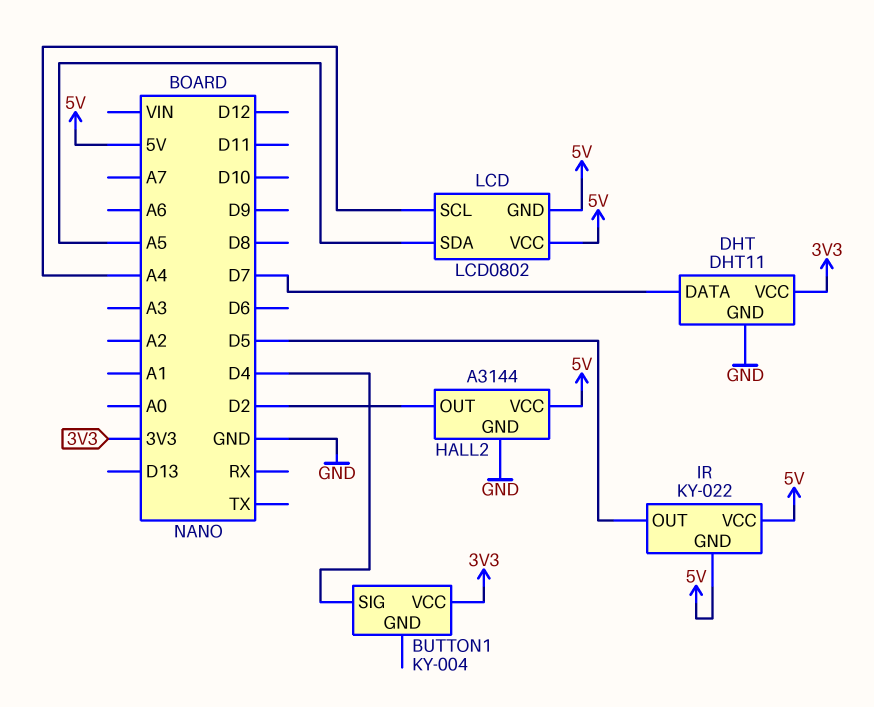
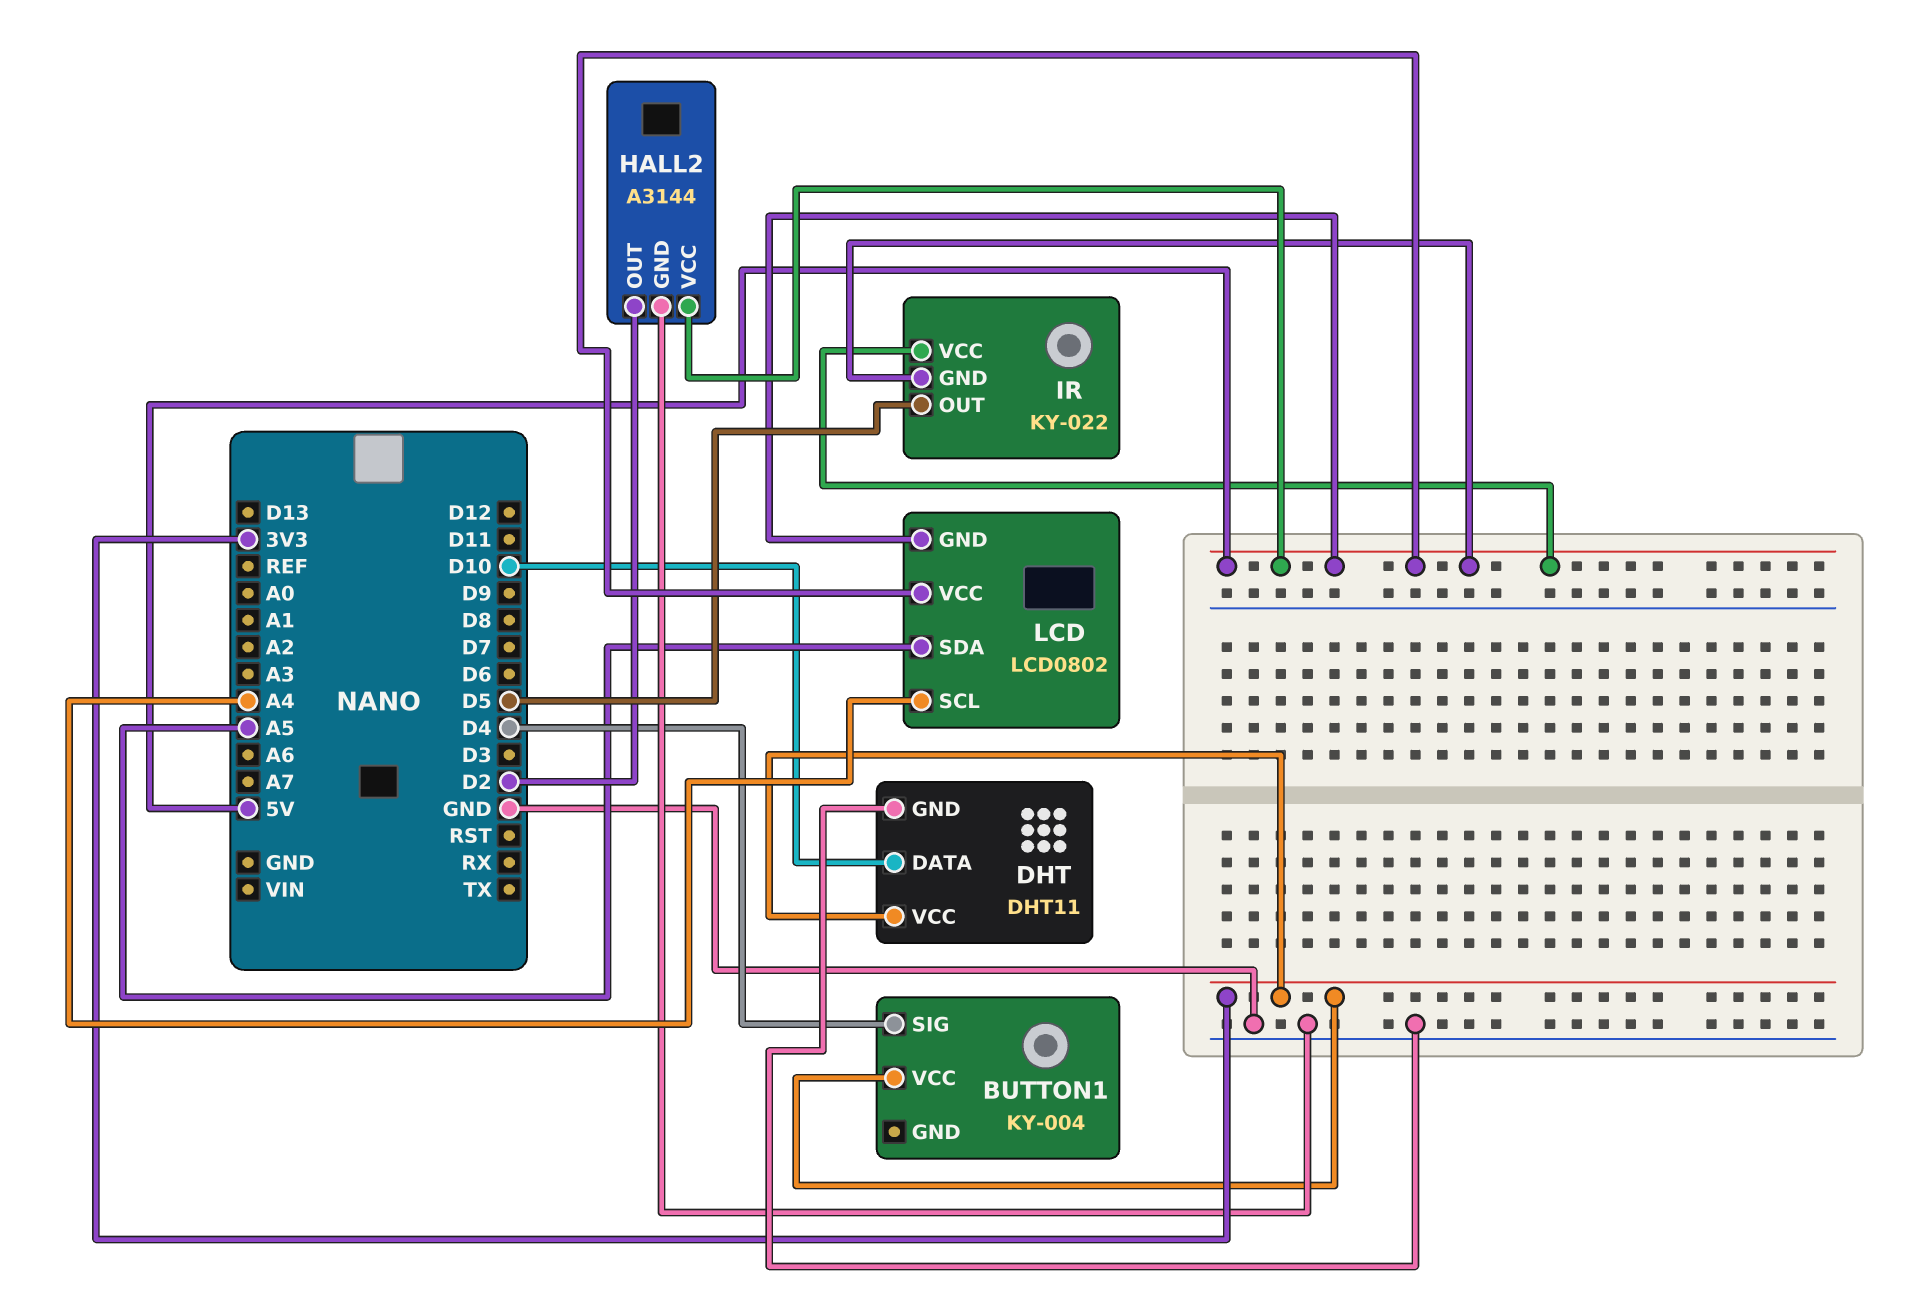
DHT pin DATA: D7 -> D10

